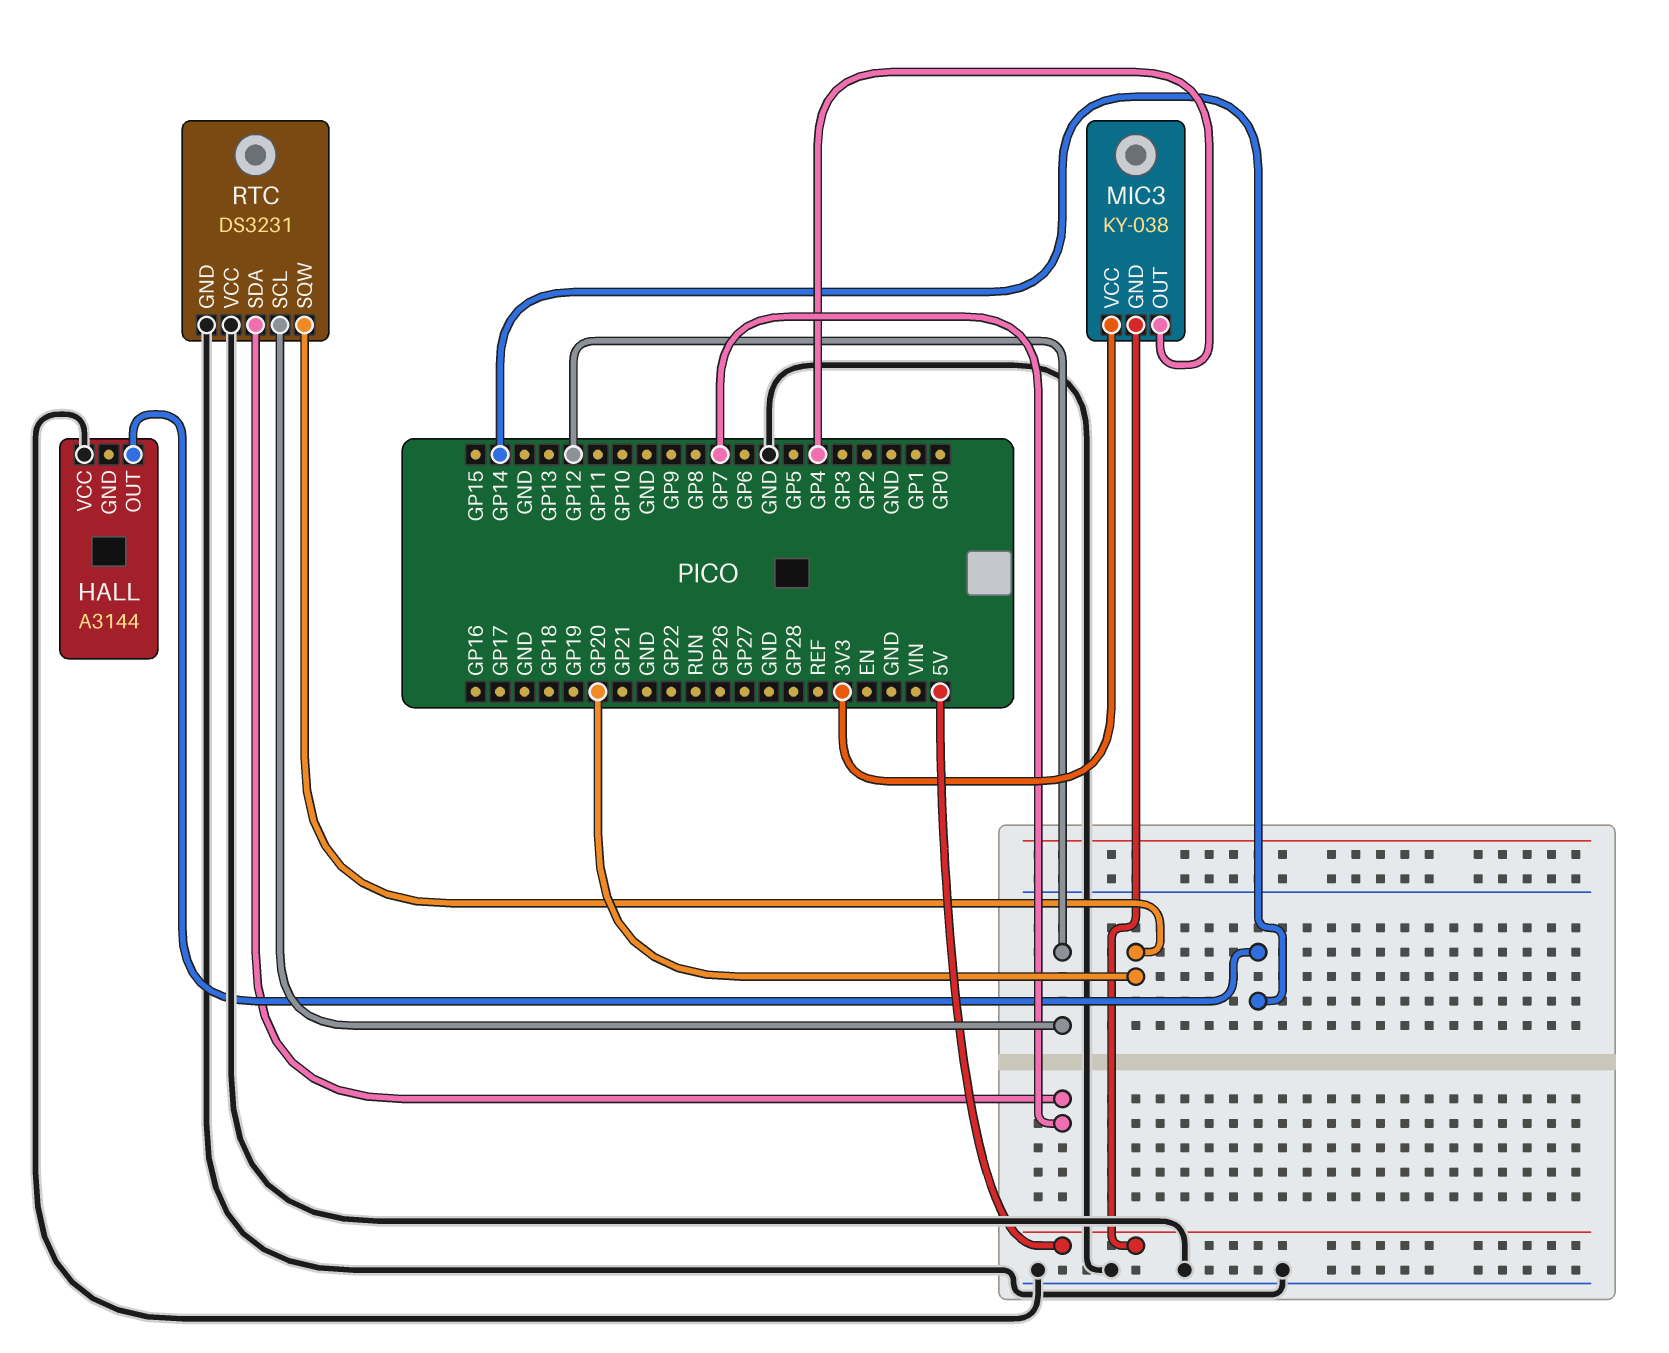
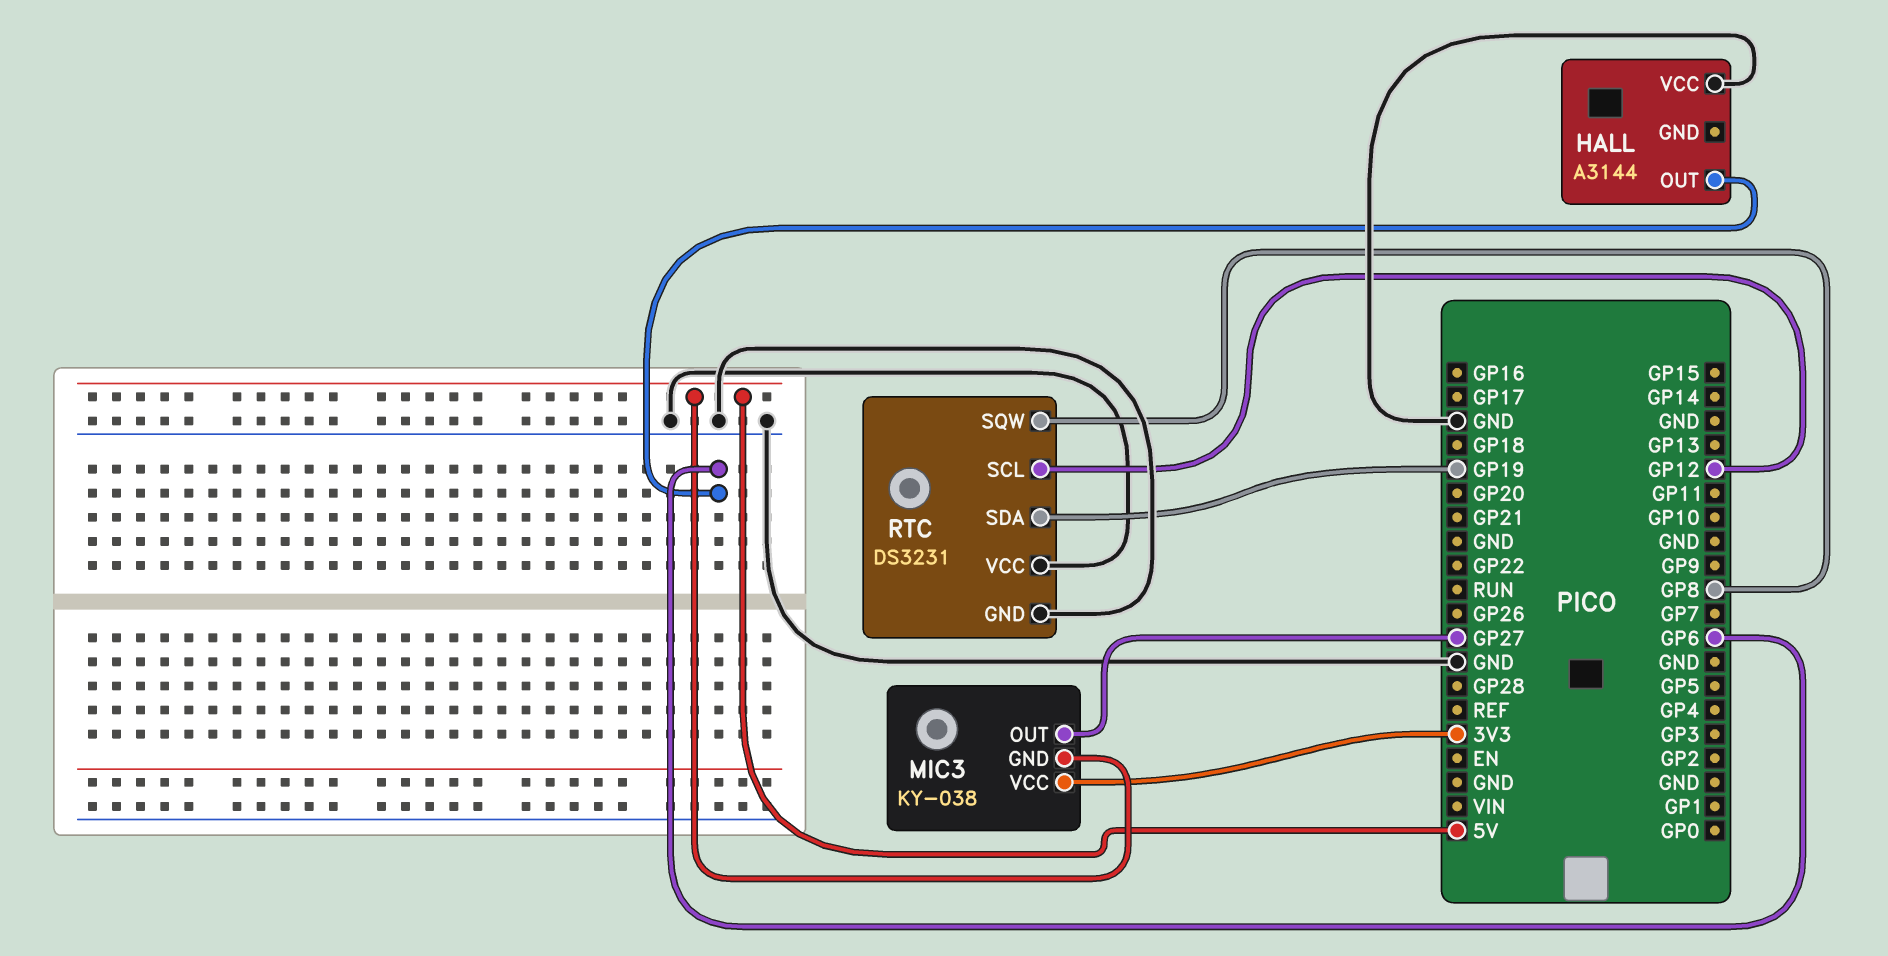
HALL pin OUT: GP14 -> GP6
MIC3 pin OUT: GP4 -> GP27
RTC pin SDA: GP7 -> GP19
RTC pin SQW: GP20 -> GP8

